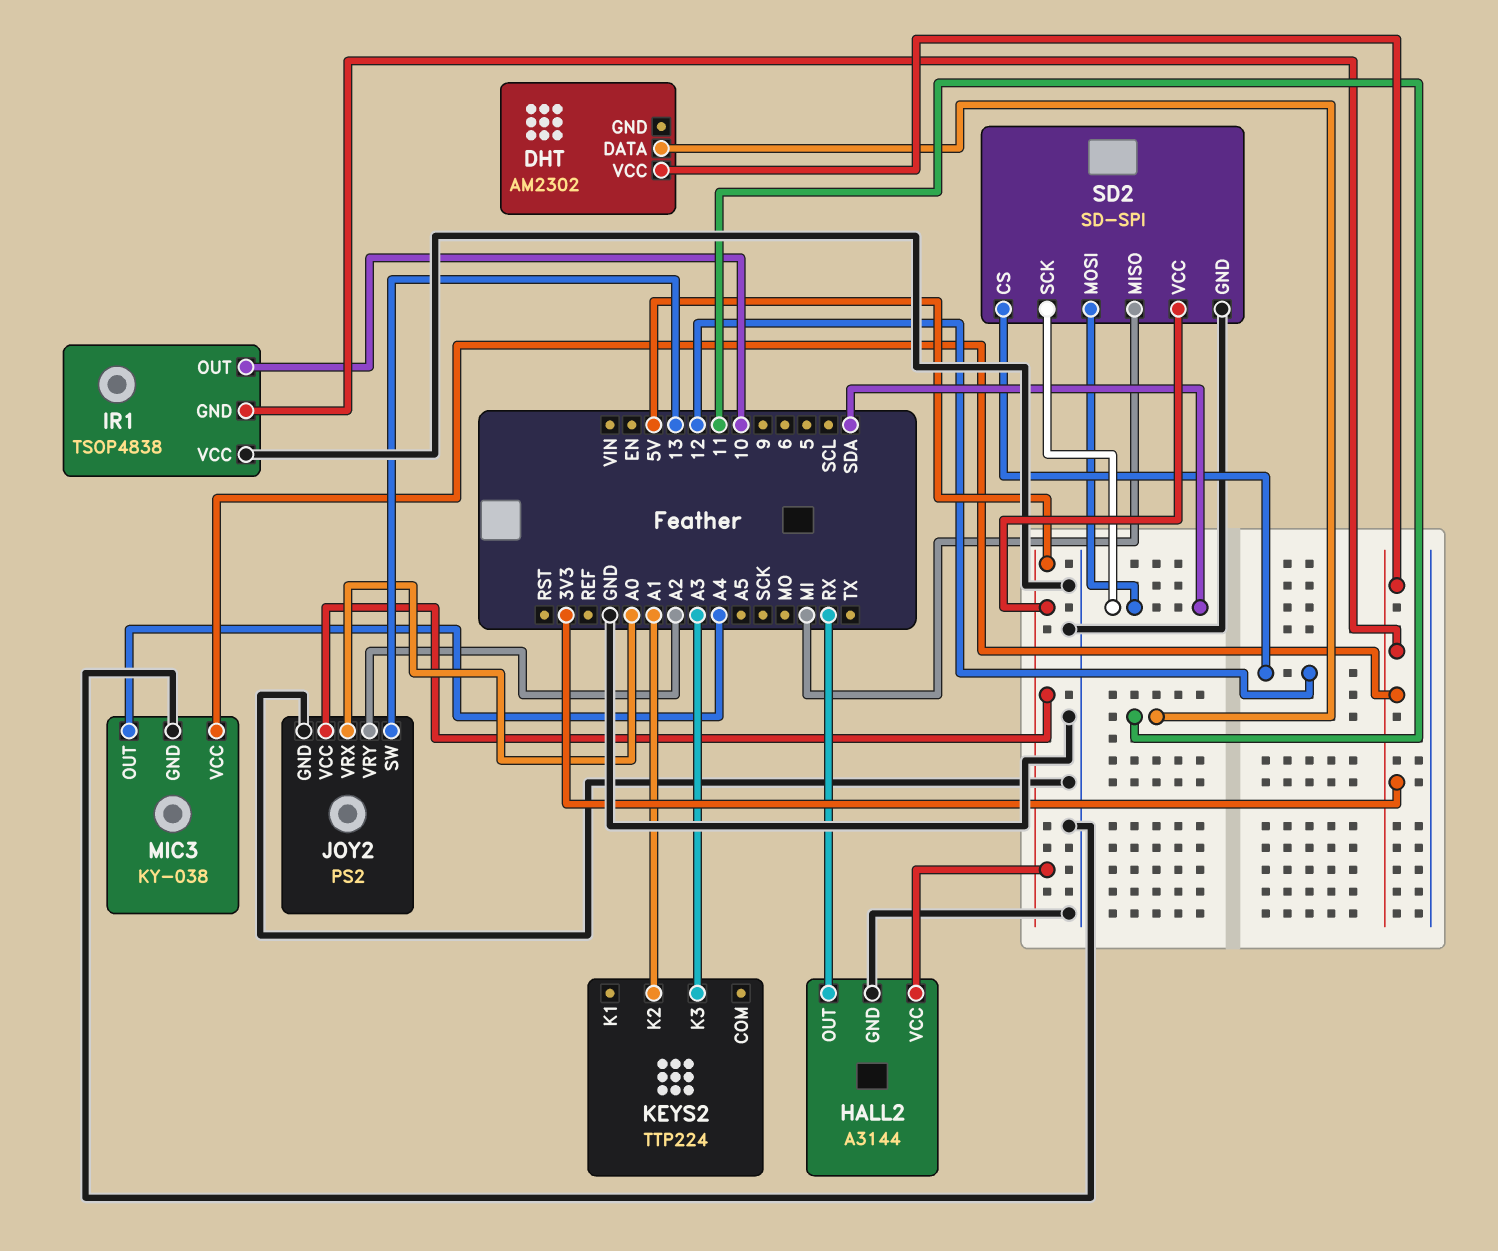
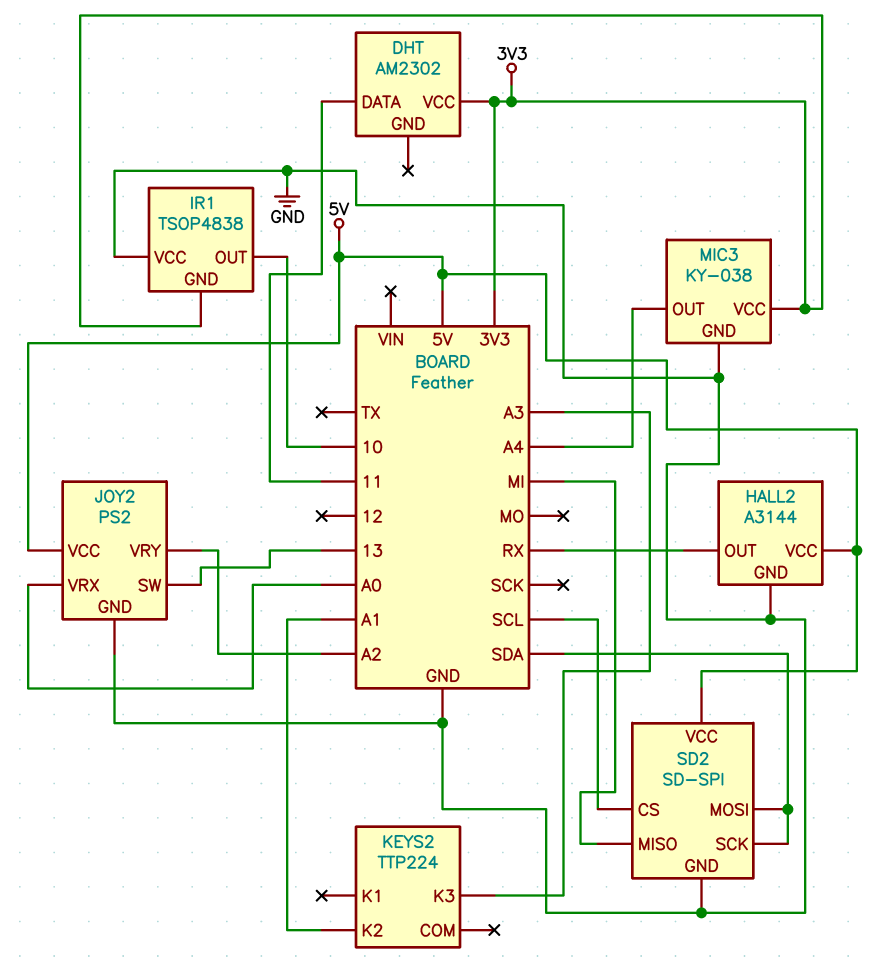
SD2 pin CS: 12 -> SCL

